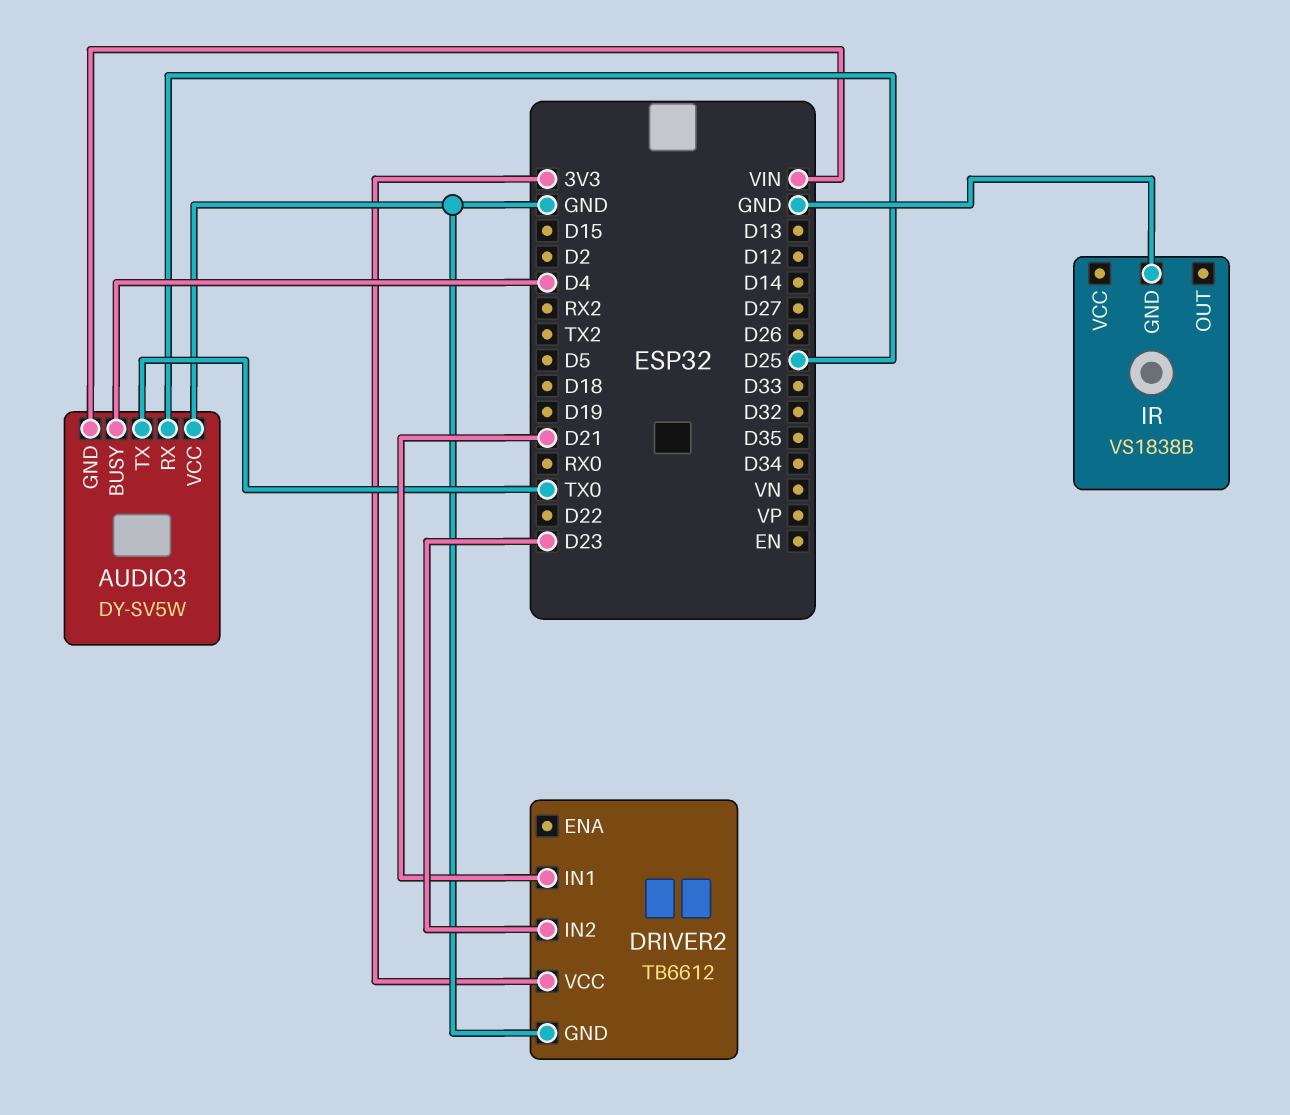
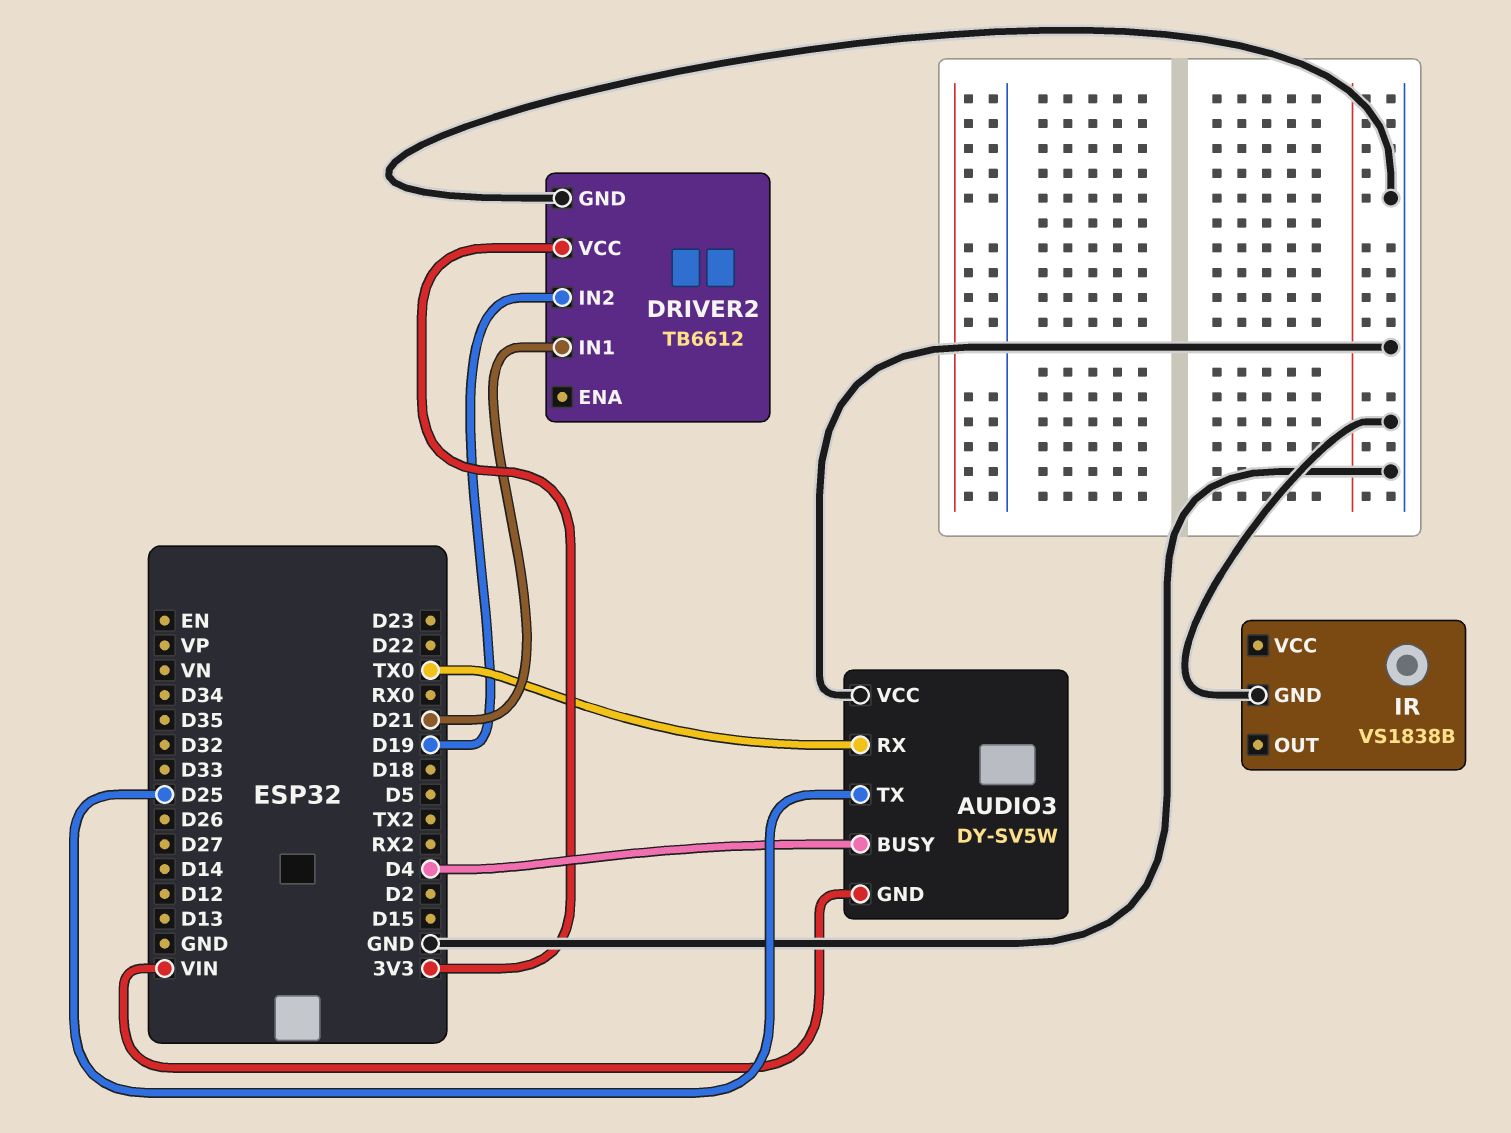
AUDIO3 pin RX: D25 -> TX0
AUDIO3 pin TX: TX0 -> D25
DRIVER2 pin IN2: D23 -> D19

